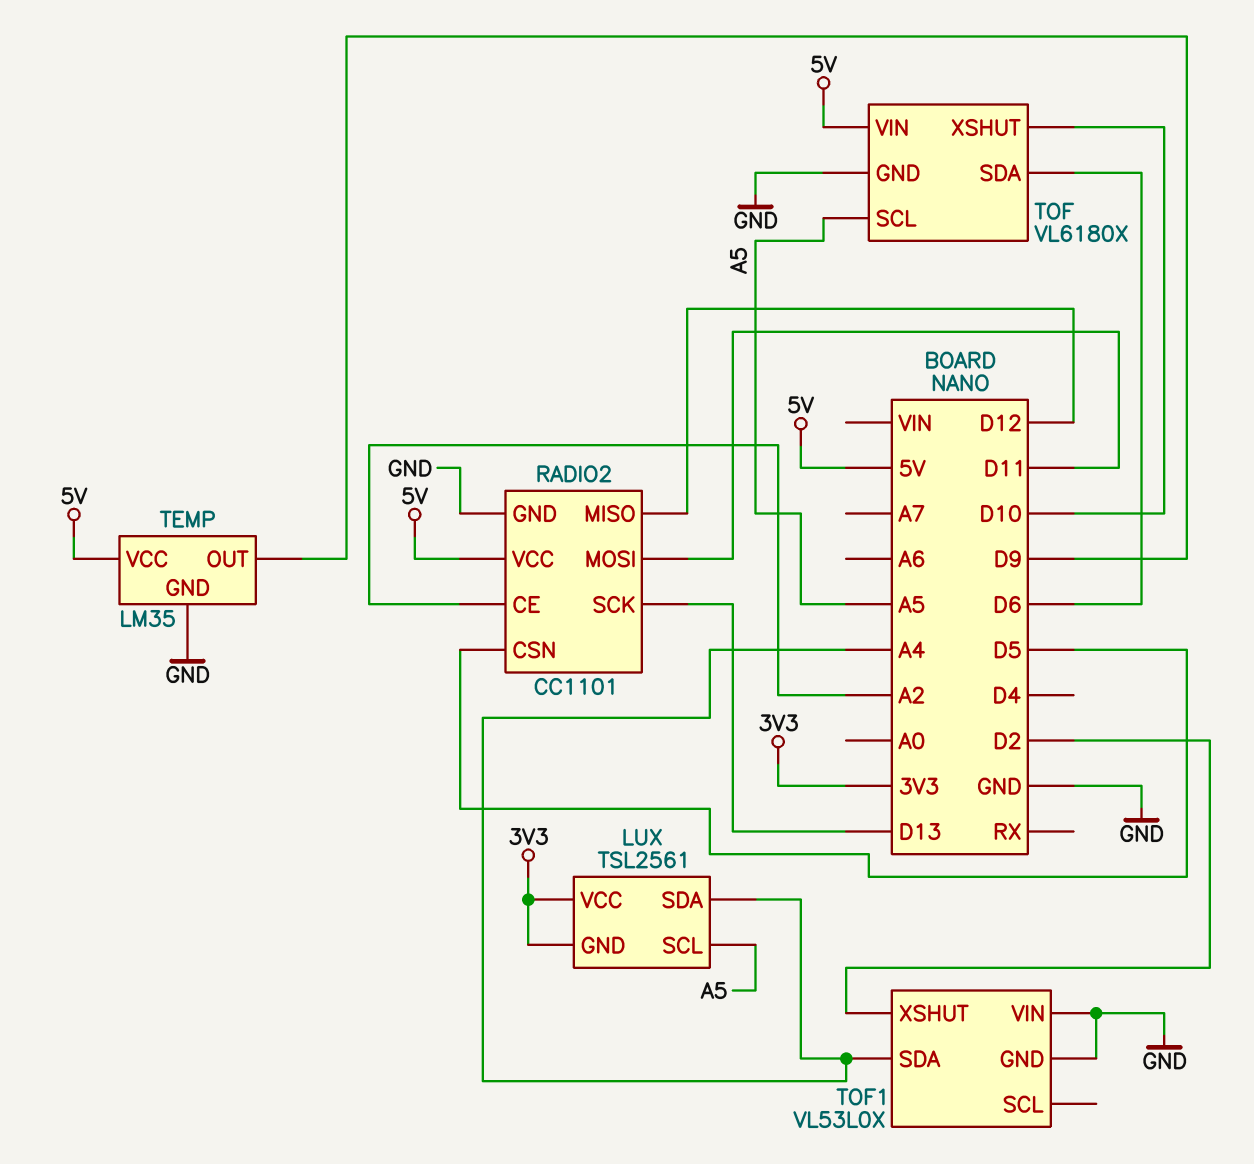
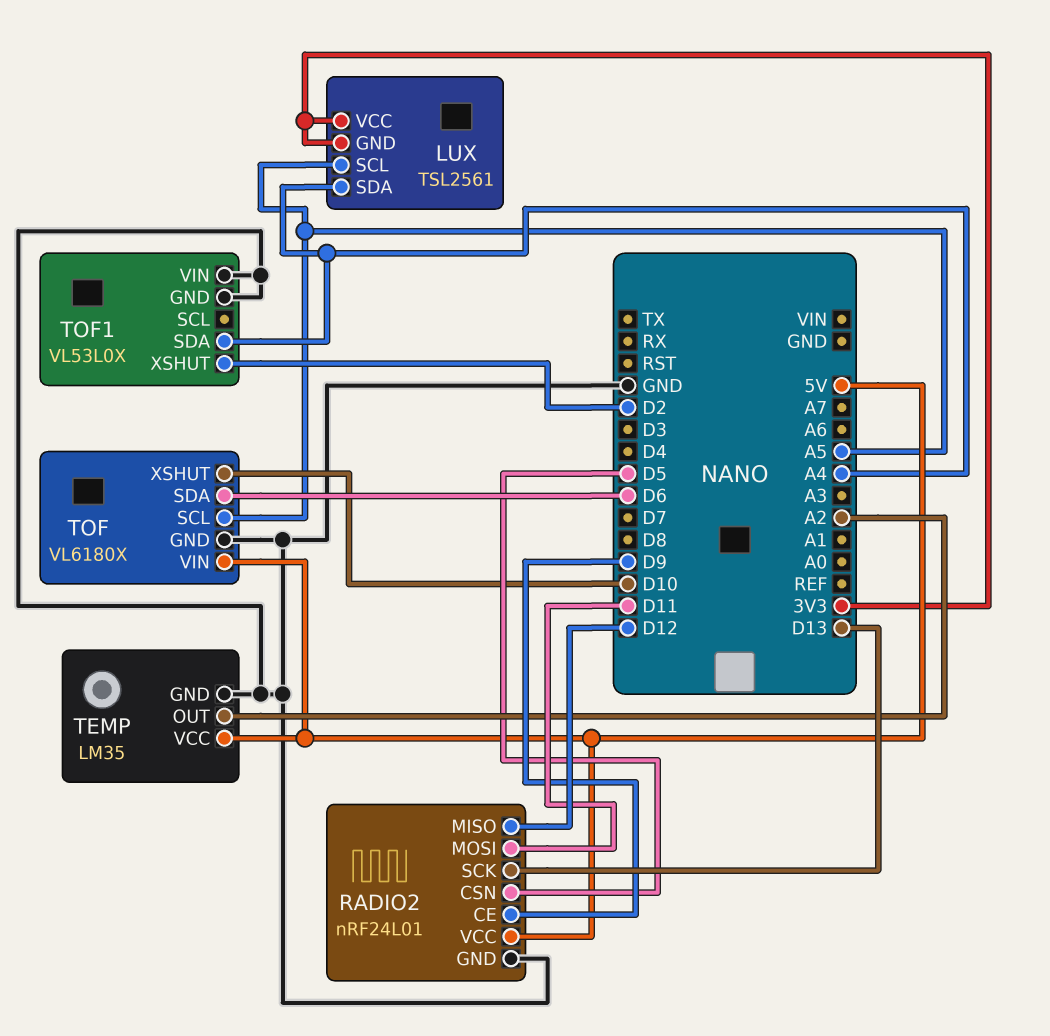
RADIO2: CC1101 -> nRF24L01
RADIO2 pin CE: A2 -> D9
TEMP pin OUT: D9 -> A2

